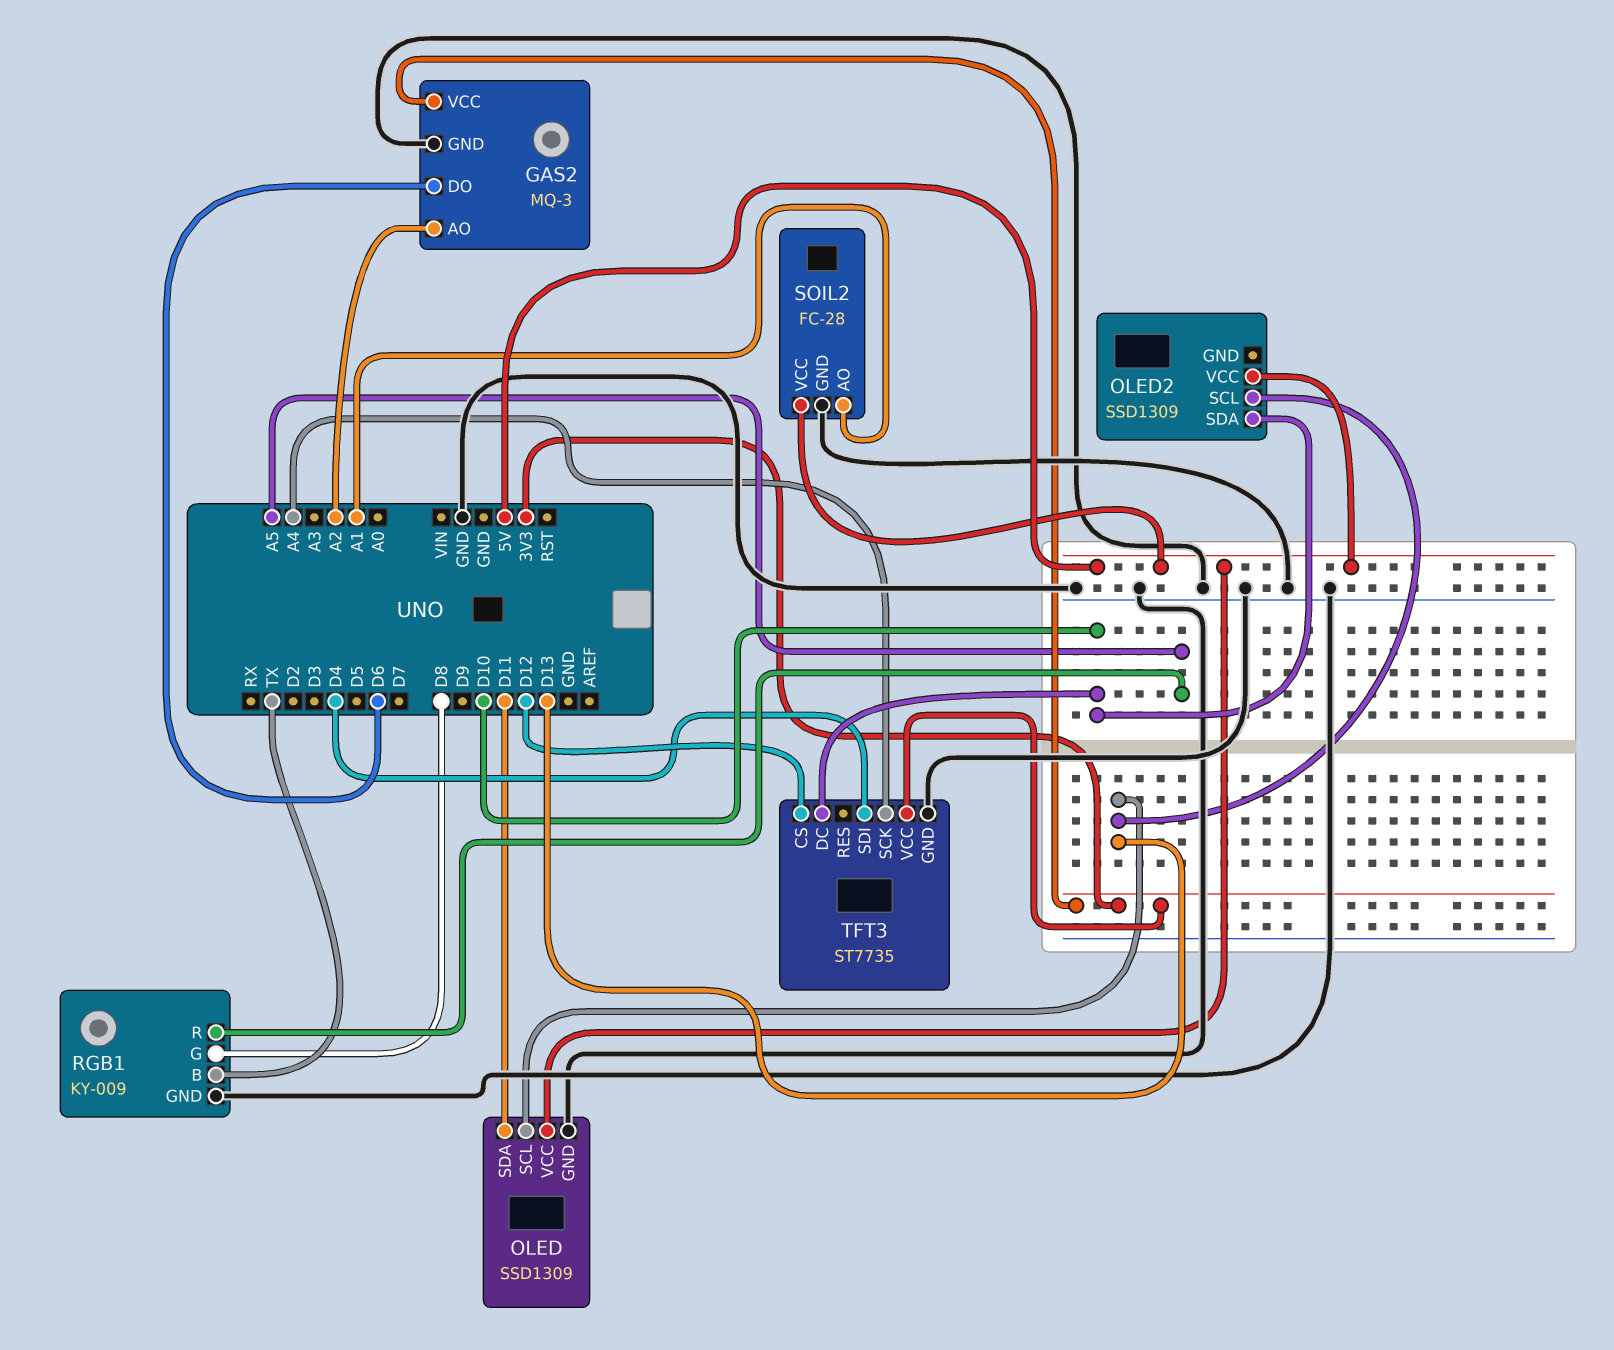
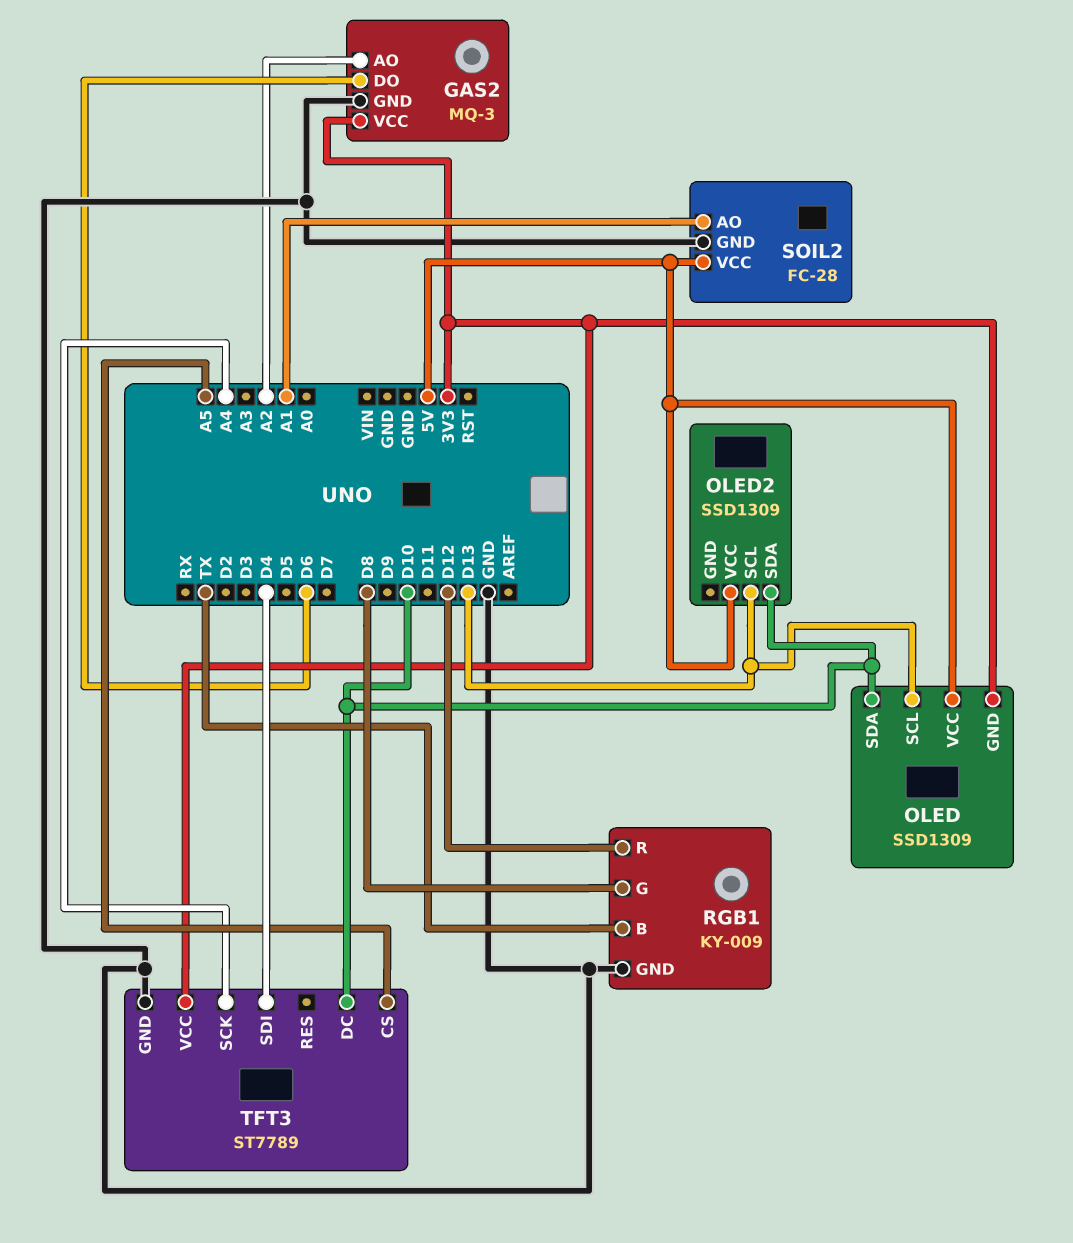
OLED pin GND: GND -> 3V3
OLED pin SDA: D11 -> D10
RGB1 pin R: A5 -> D12
TFT3: ST7735 -> ST7789
TFT3 pin CS: D12 -> A5

